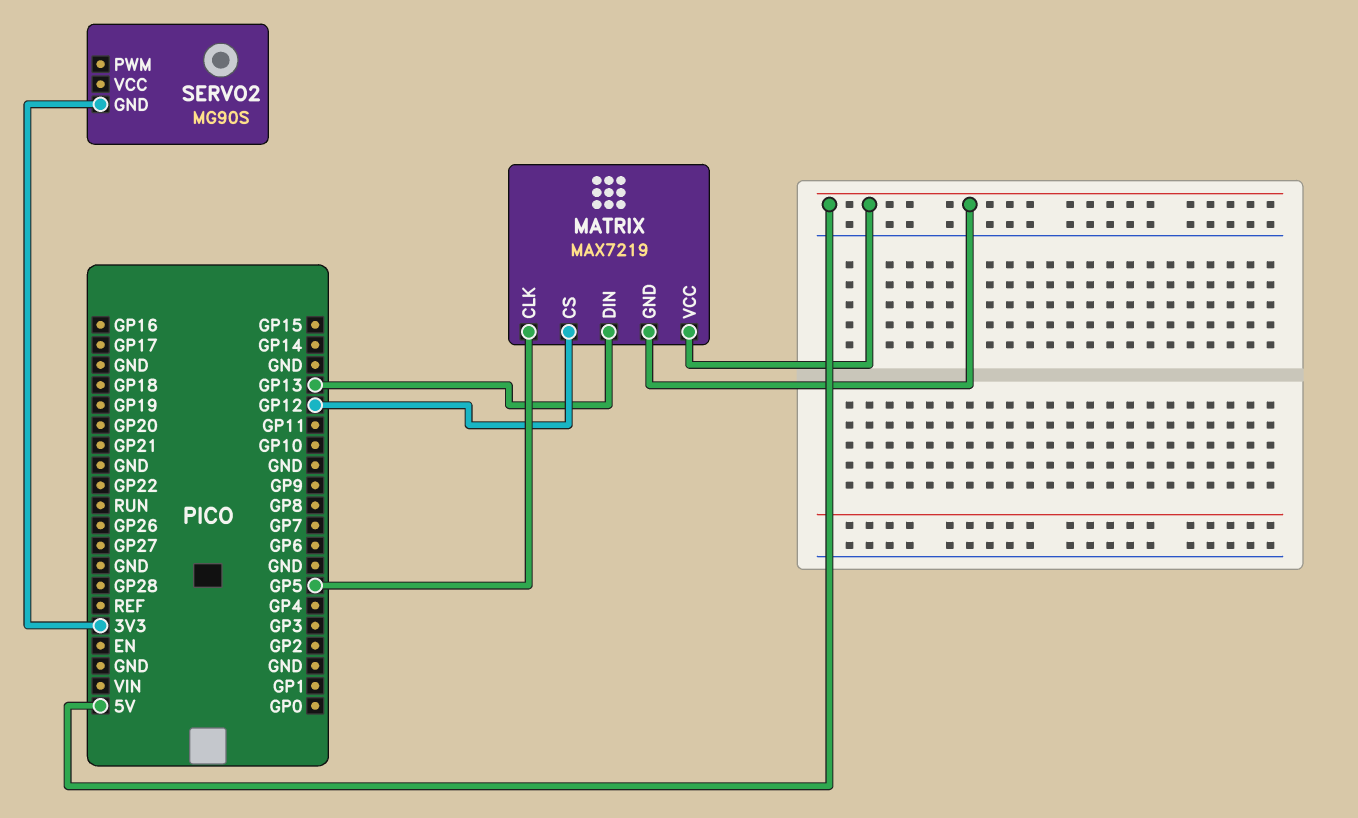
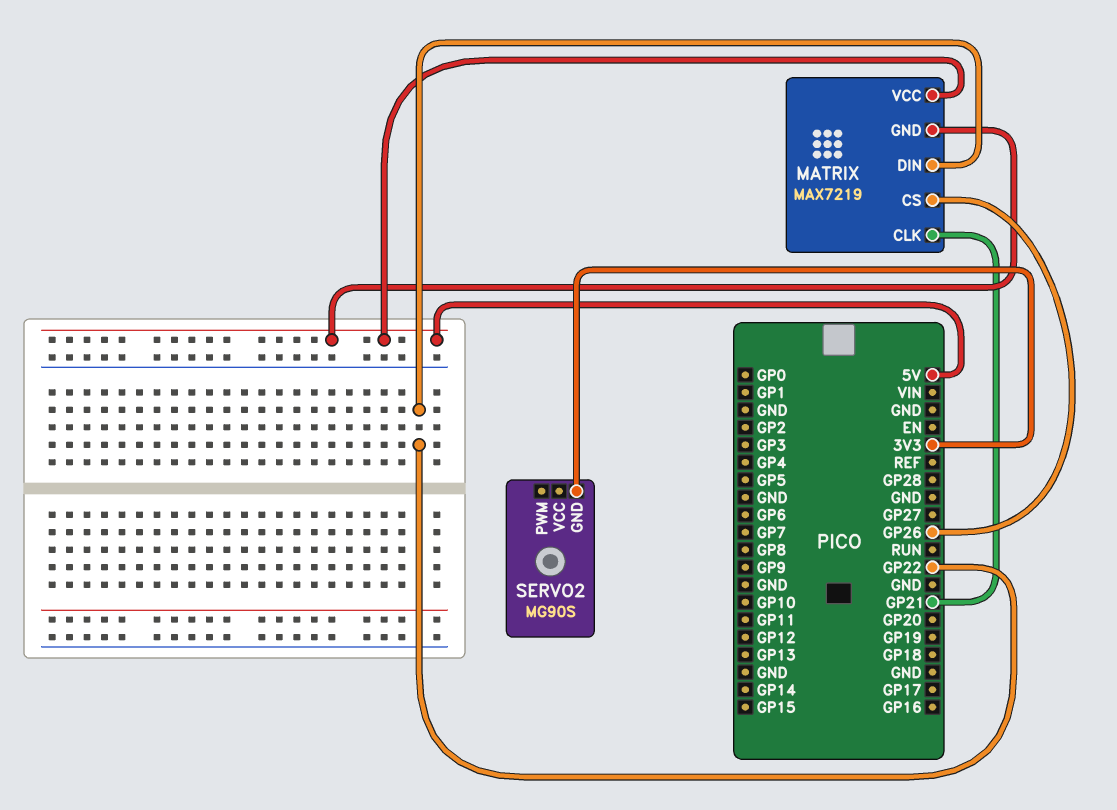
MATRIX pin CLK: GP5 -> GP21
MATRIX pin CS: GP12 -> GP26
MATRIX pin DIN: GP13 -> GP22

